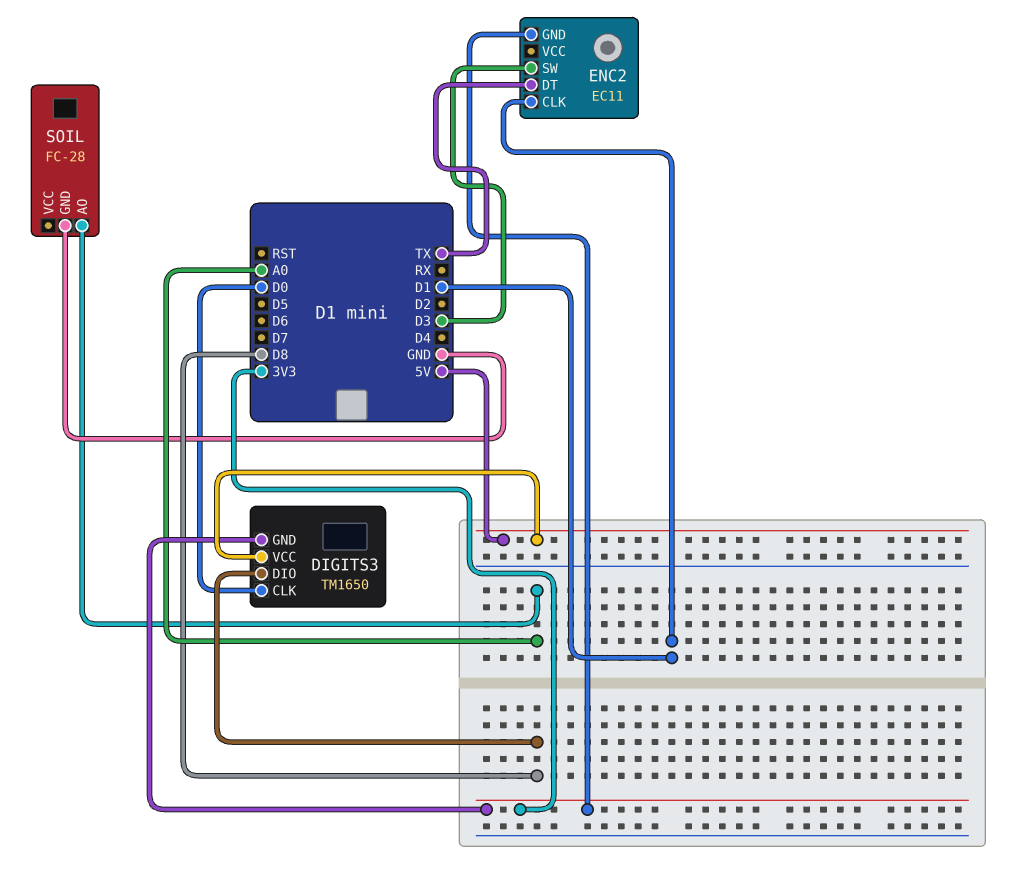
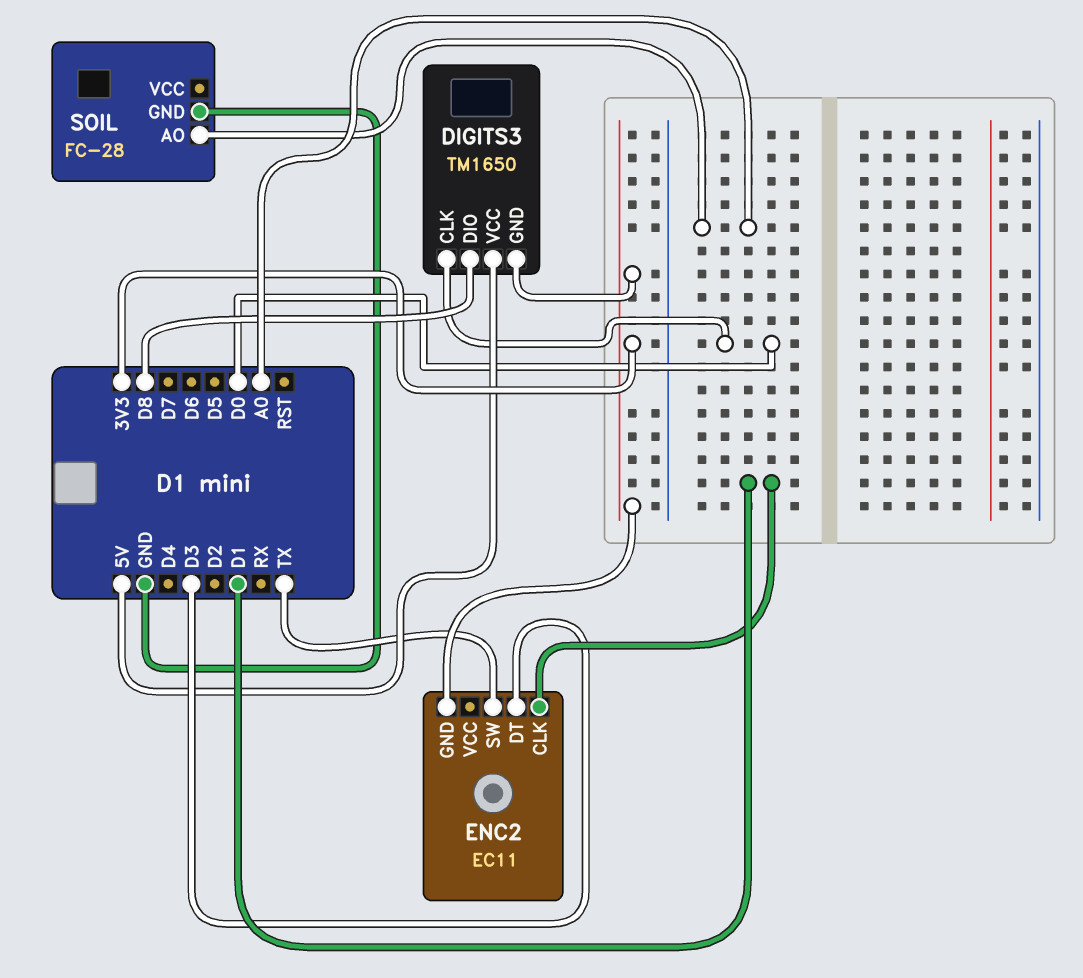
ENC2 pin DT: TX -> D3
ENC2 pin SW: D3 -> TX

